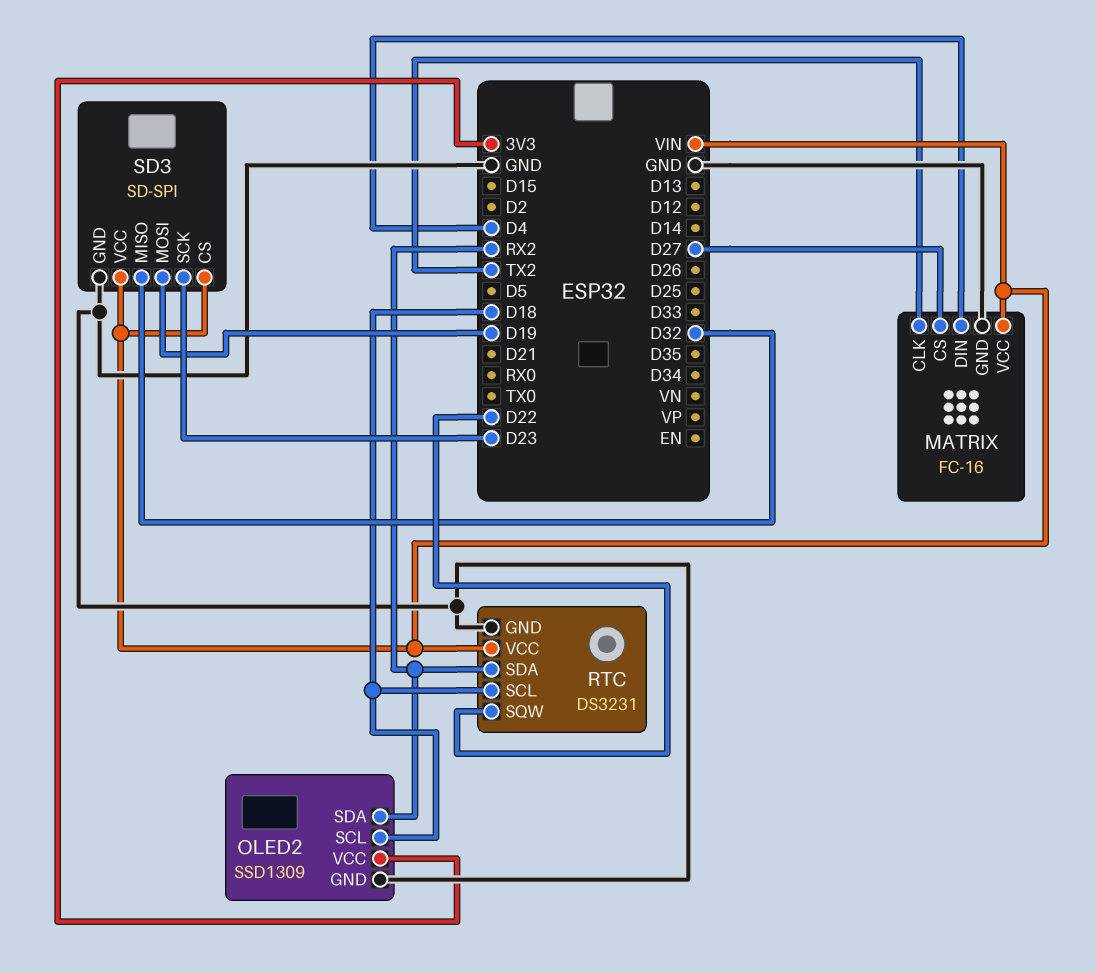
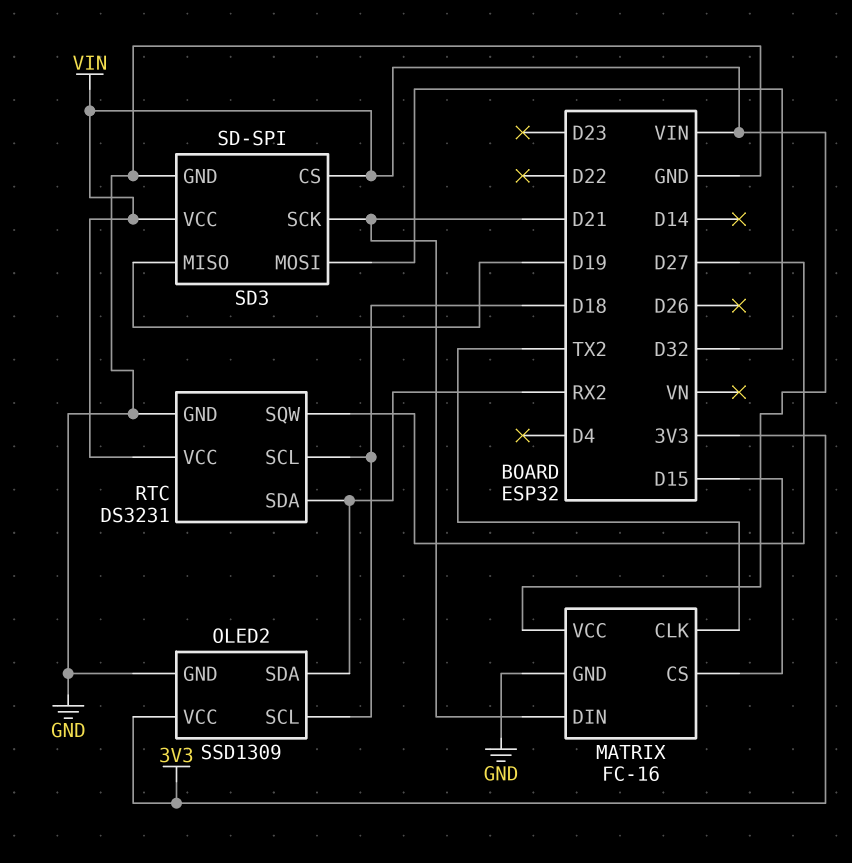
MATRIX pin CS: D27 -> D15
MATRIX pin DIN: D4 -> D21
RTC pin SQW: D22 -> D27
SD3 pin MISO: D32 -> D19
SD3 pin MOSI: D19 -> D32
SD3 pin SCK: D23 -> D21

